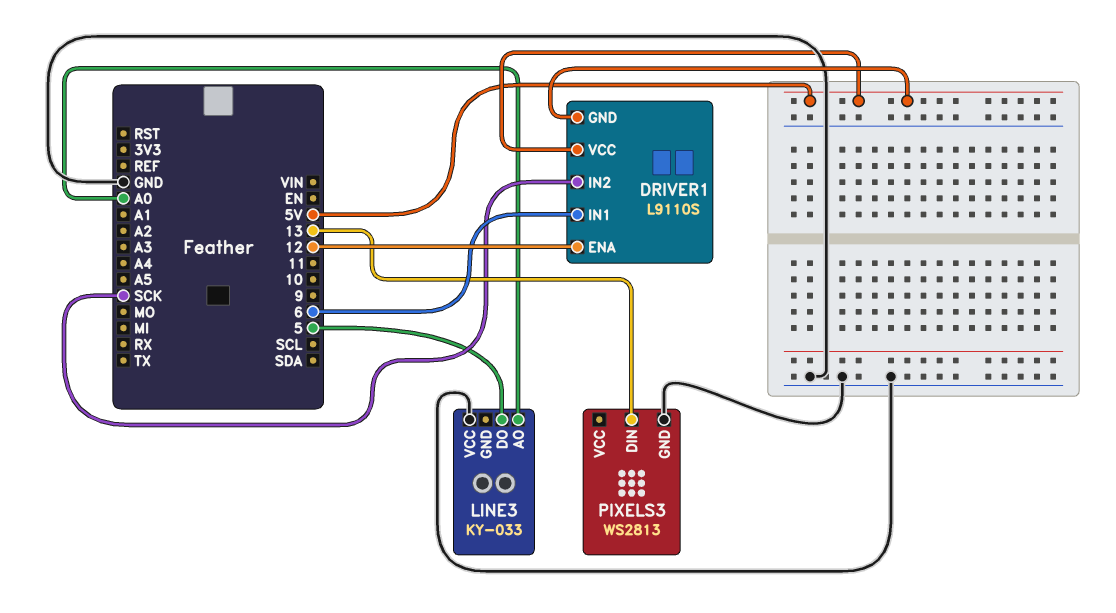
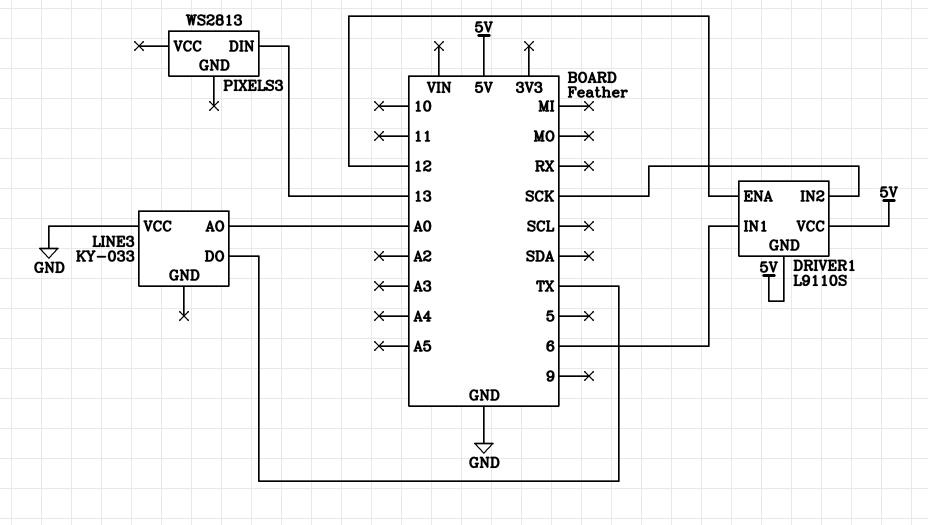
LINE3 pin DO: 5 -> TX
PIXELS3 pin GND: GND -> none

